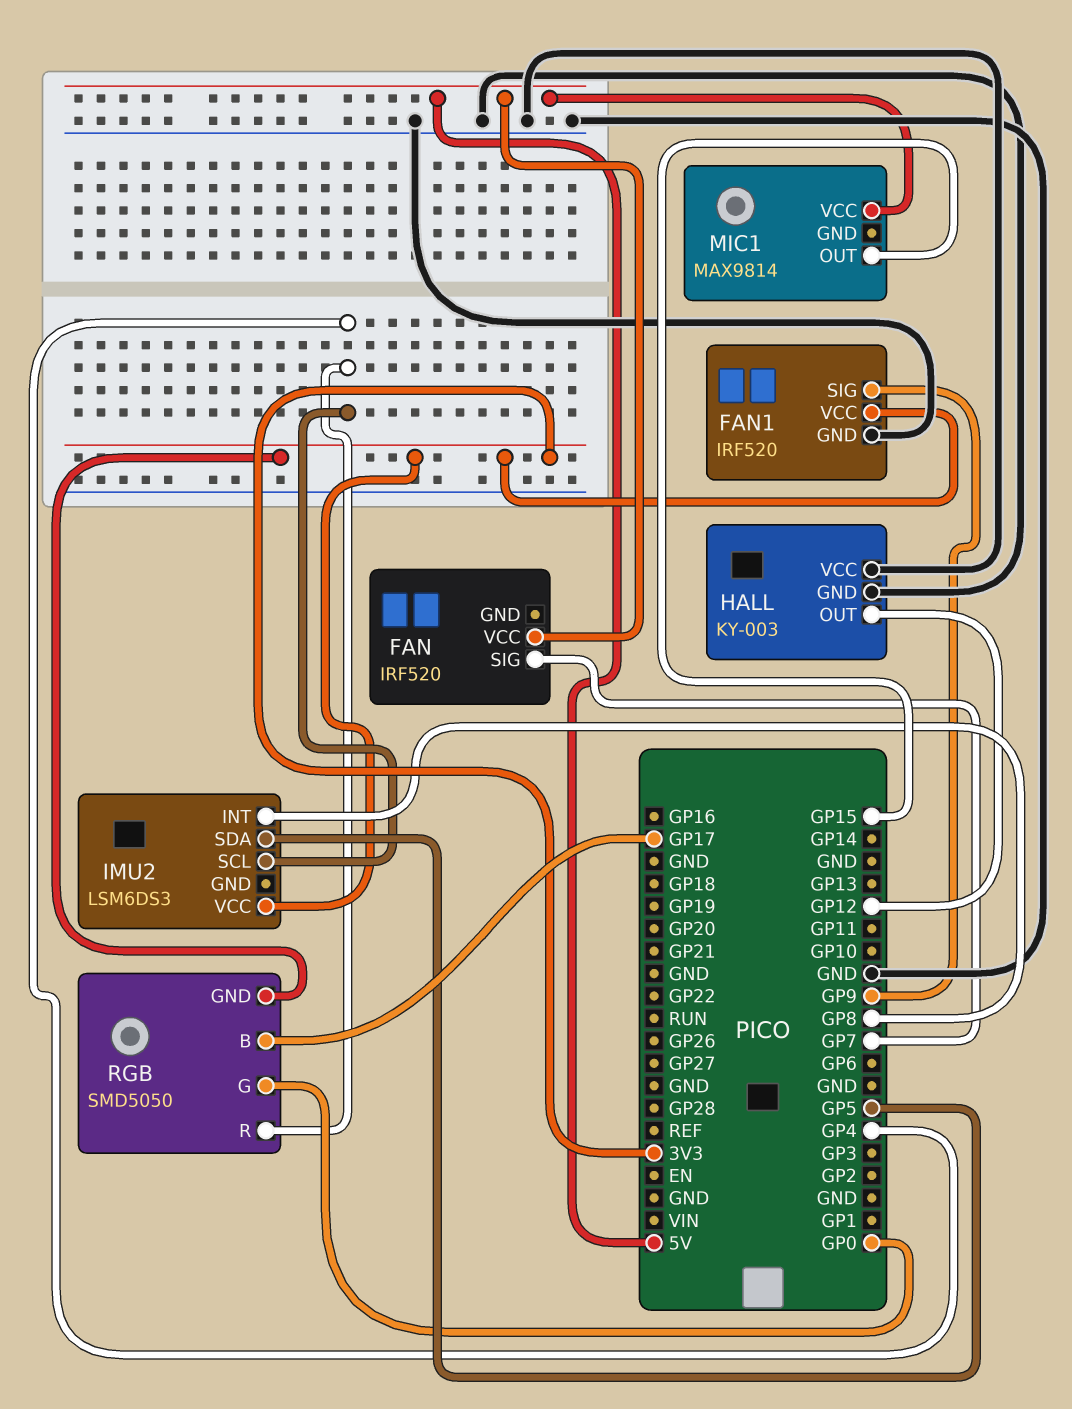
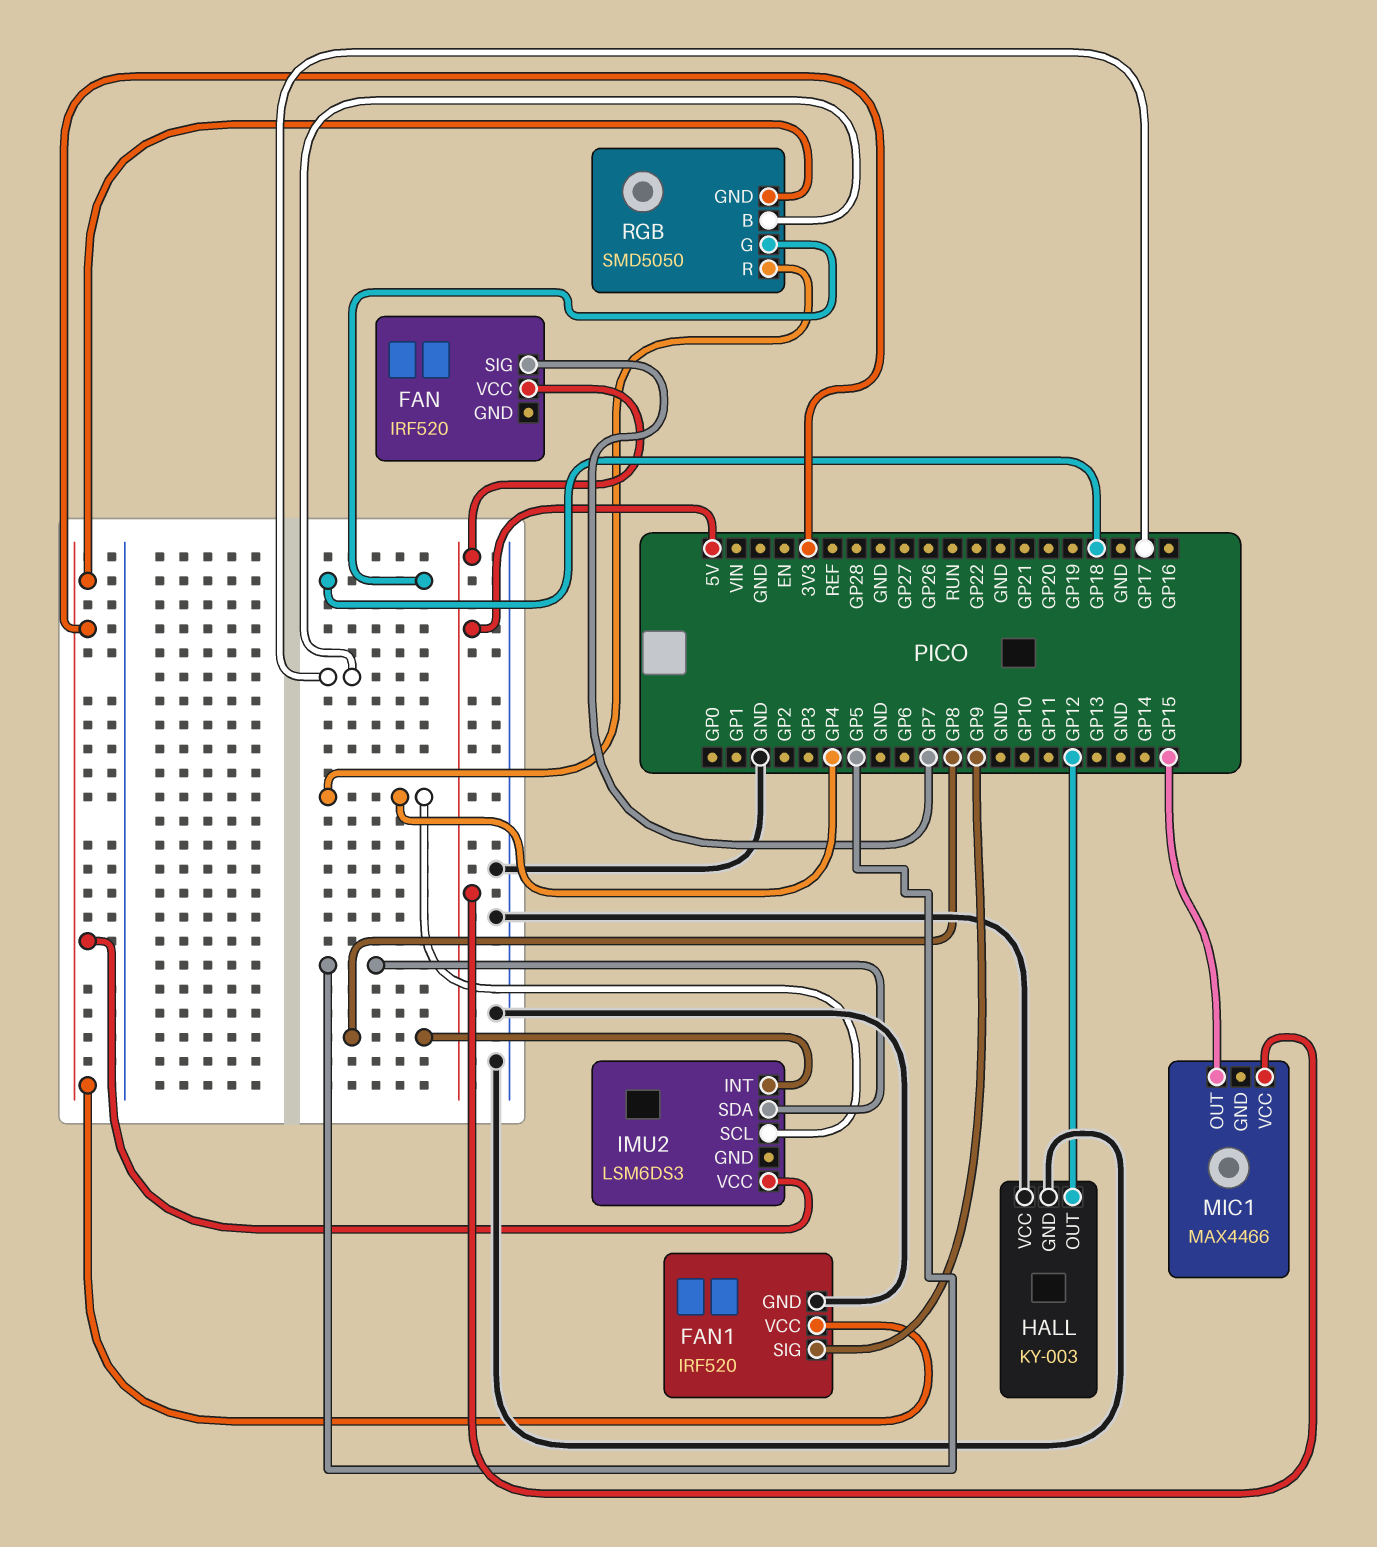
MIC1: MAX9814 -> MAX4466
RGB pin G: GP0 -> GP18

